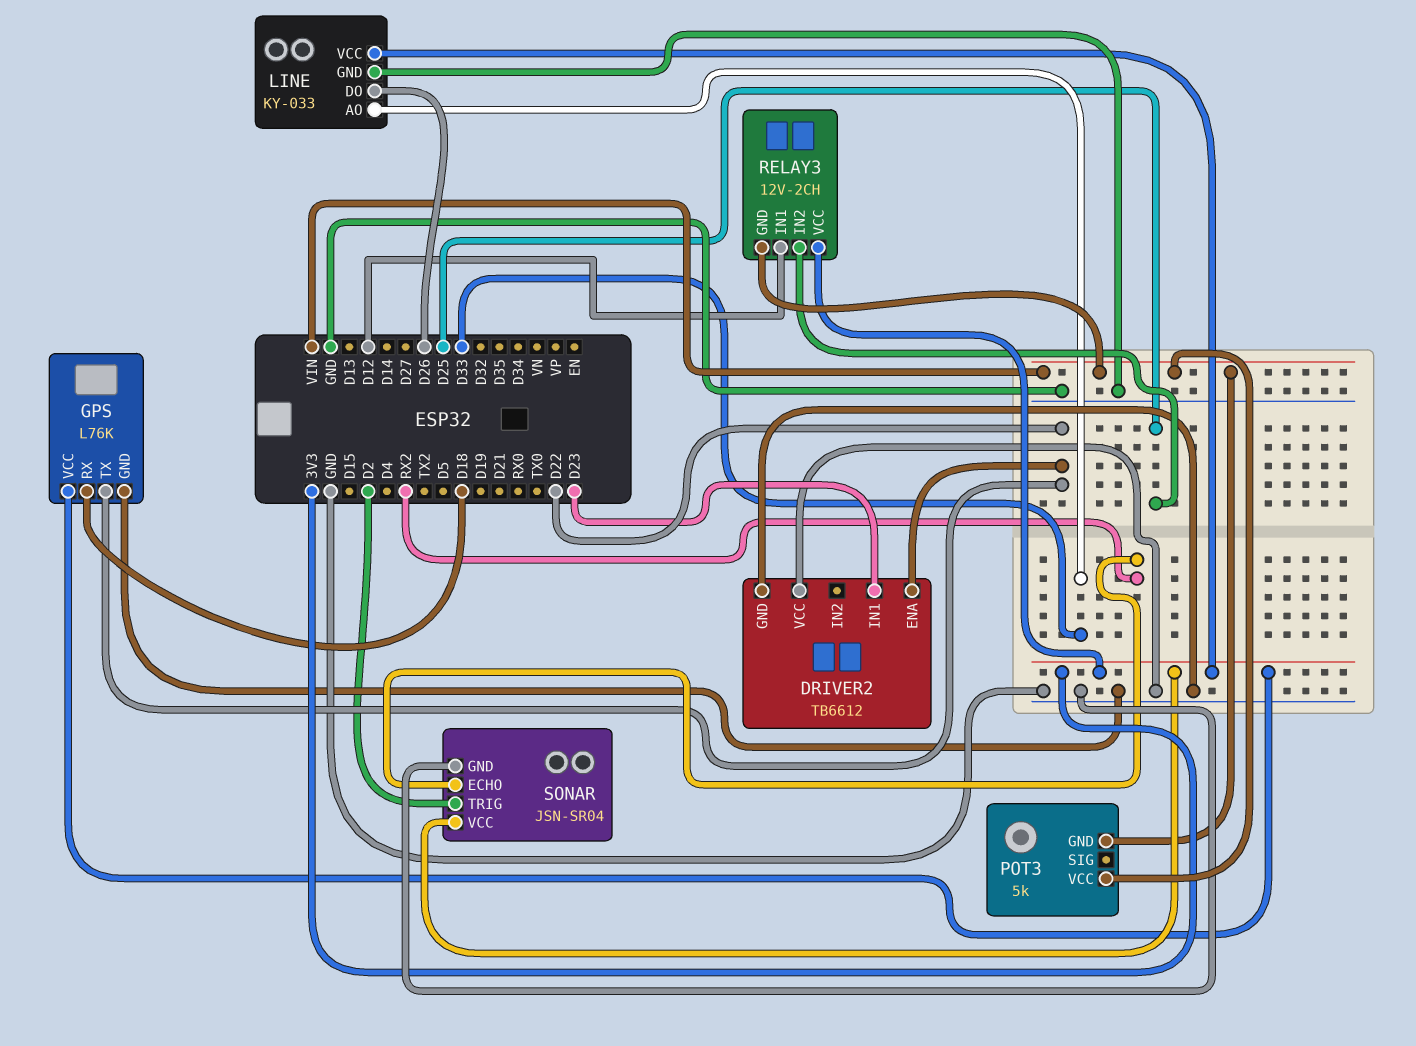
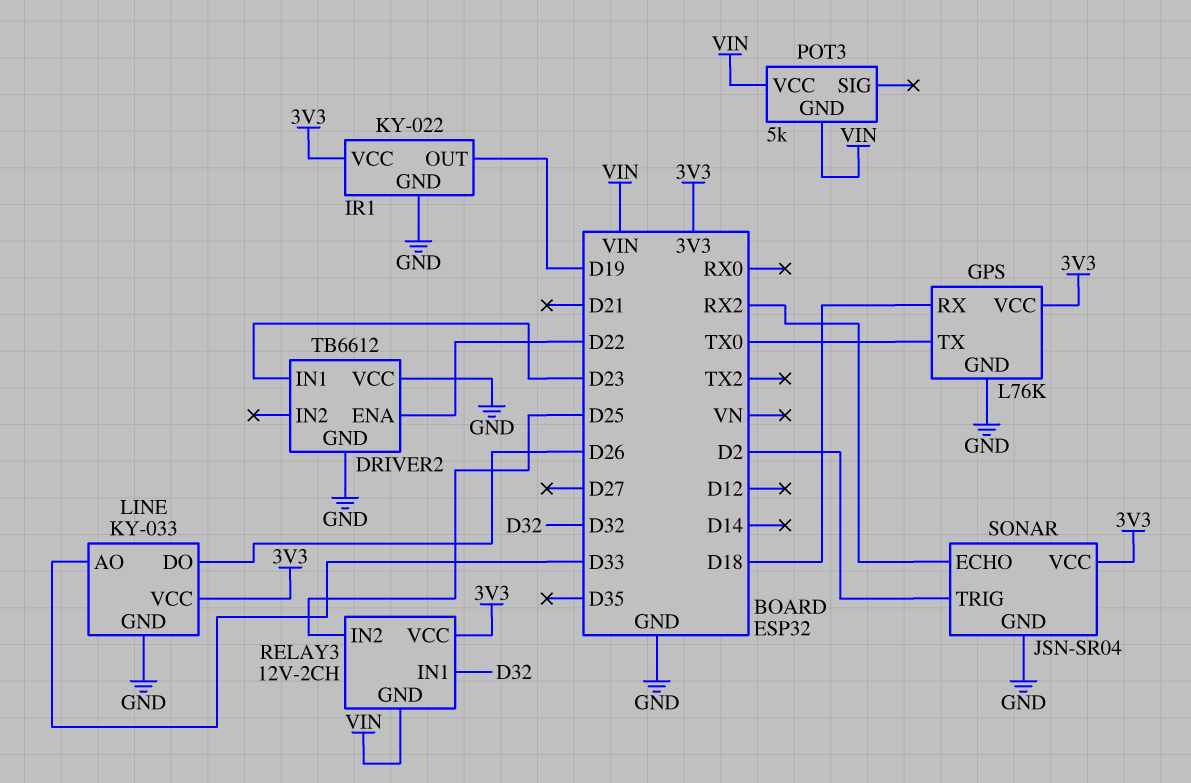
GPS pin TX: D22 -> TX0
IR1: none -> KY-022
IR1 pin GND: none -> GND
IR1 pin OUT: none -> D19
IR1 pin VCC: none -> 3V3
RELAY3 pin IN1: D12 -> D32

